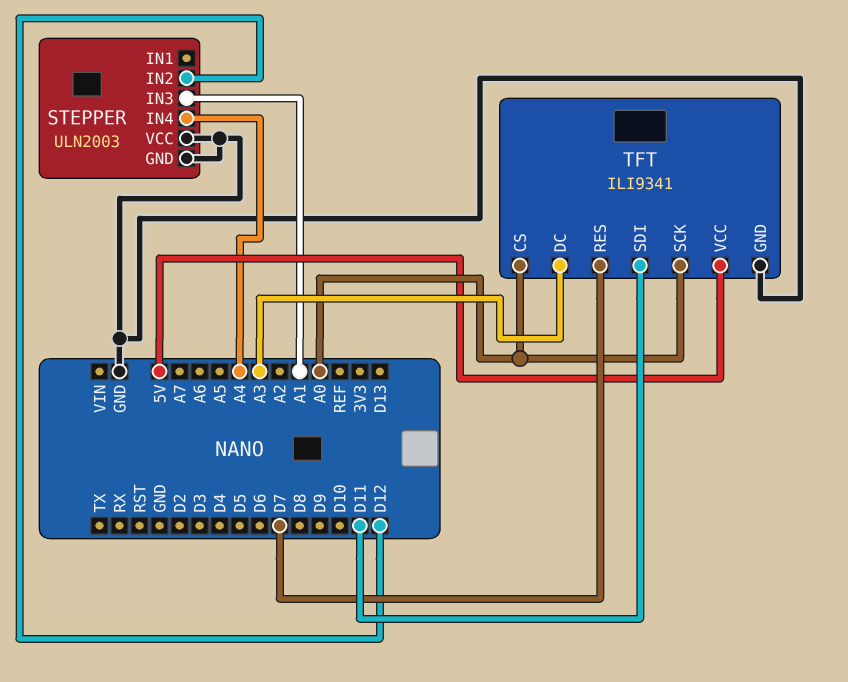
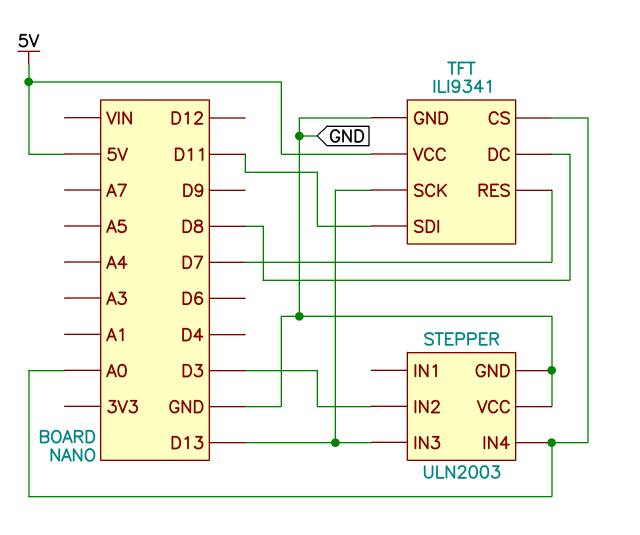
STEPPER pin IN2: D12 -> D3
STEPPER pin IN3: A1 -> D13
STEPPER pin IN4: A4 -> A0
TFT pin DC: A3 -> D8
TFT pin SCK: A0 -> D13

